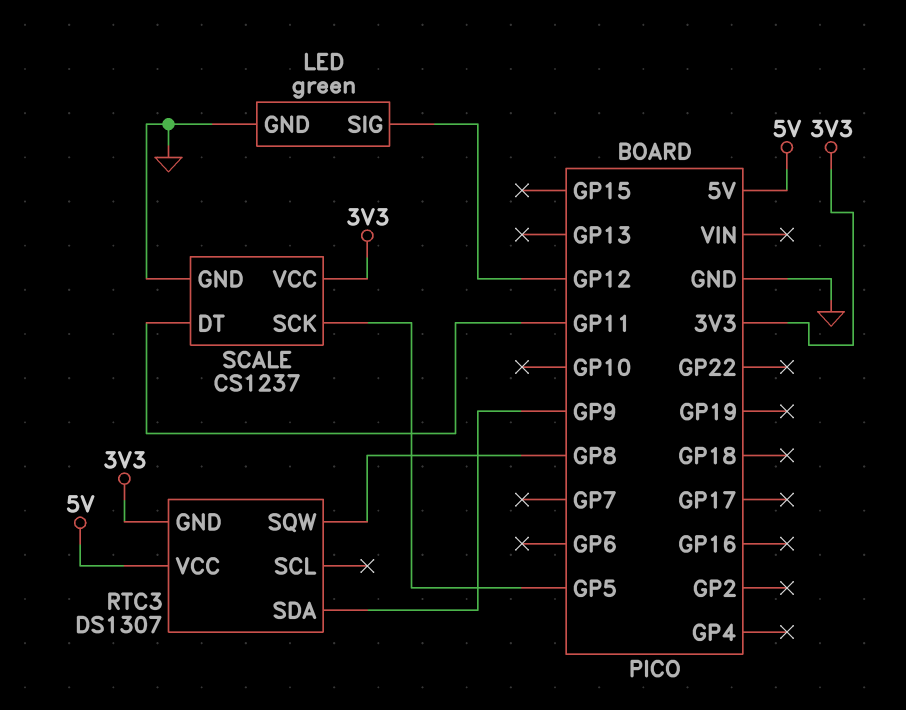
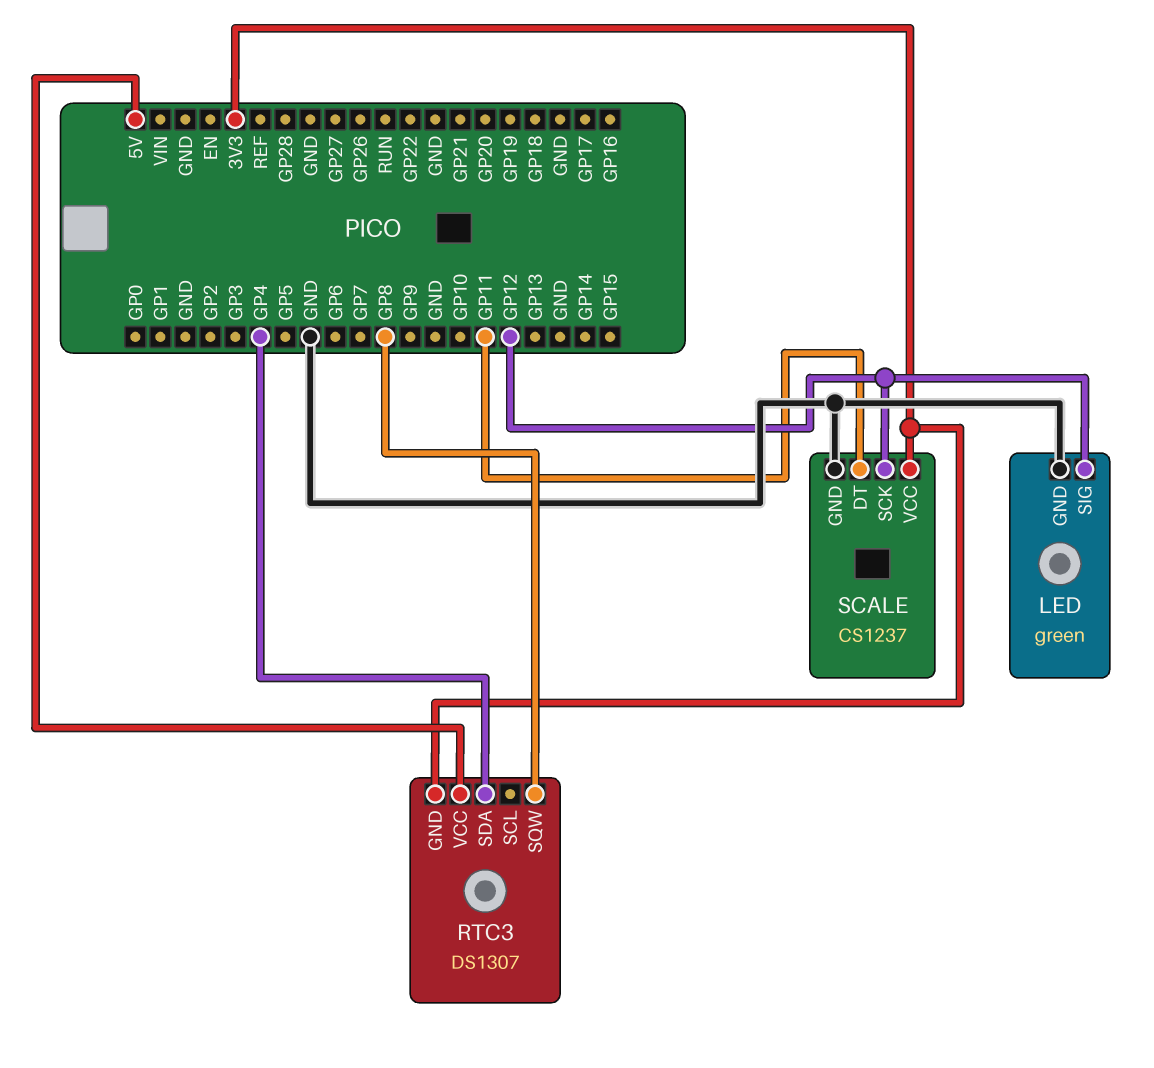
RTC3 pin SDA: GP9 -> GP4
SCALE pin SCK: GP5 -> GP12

